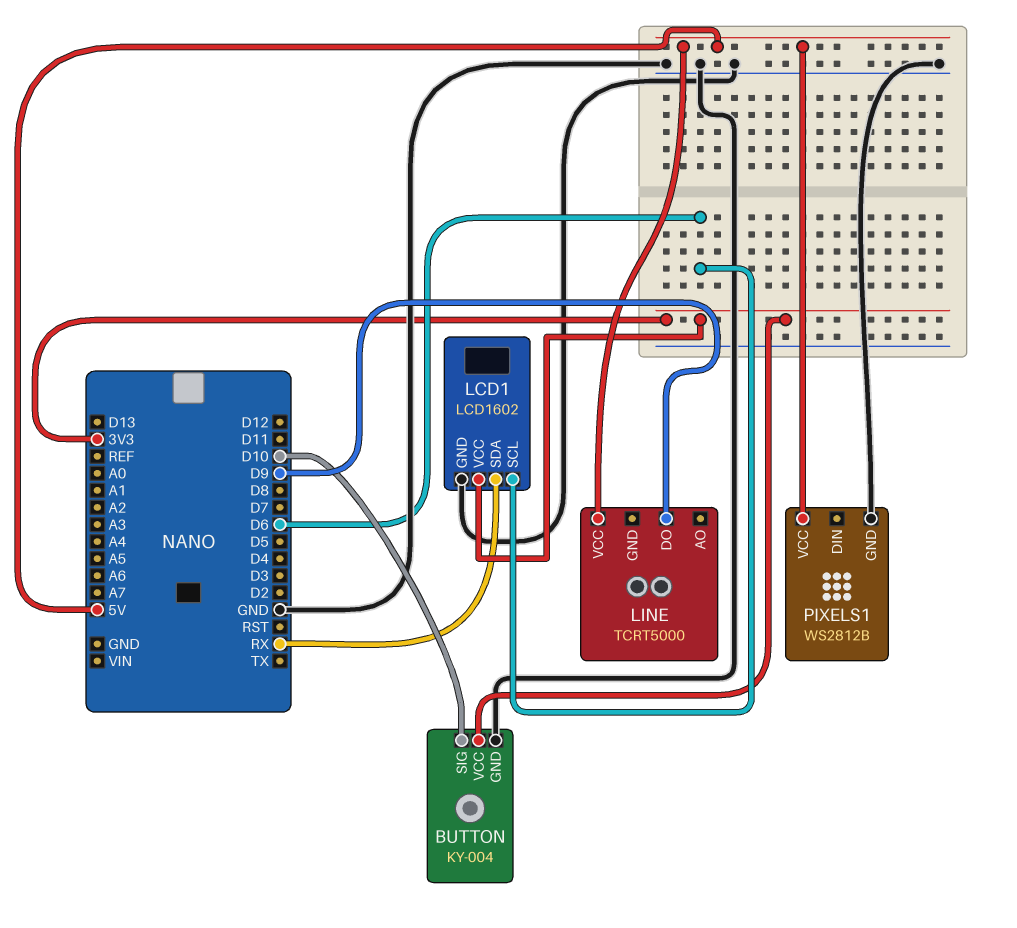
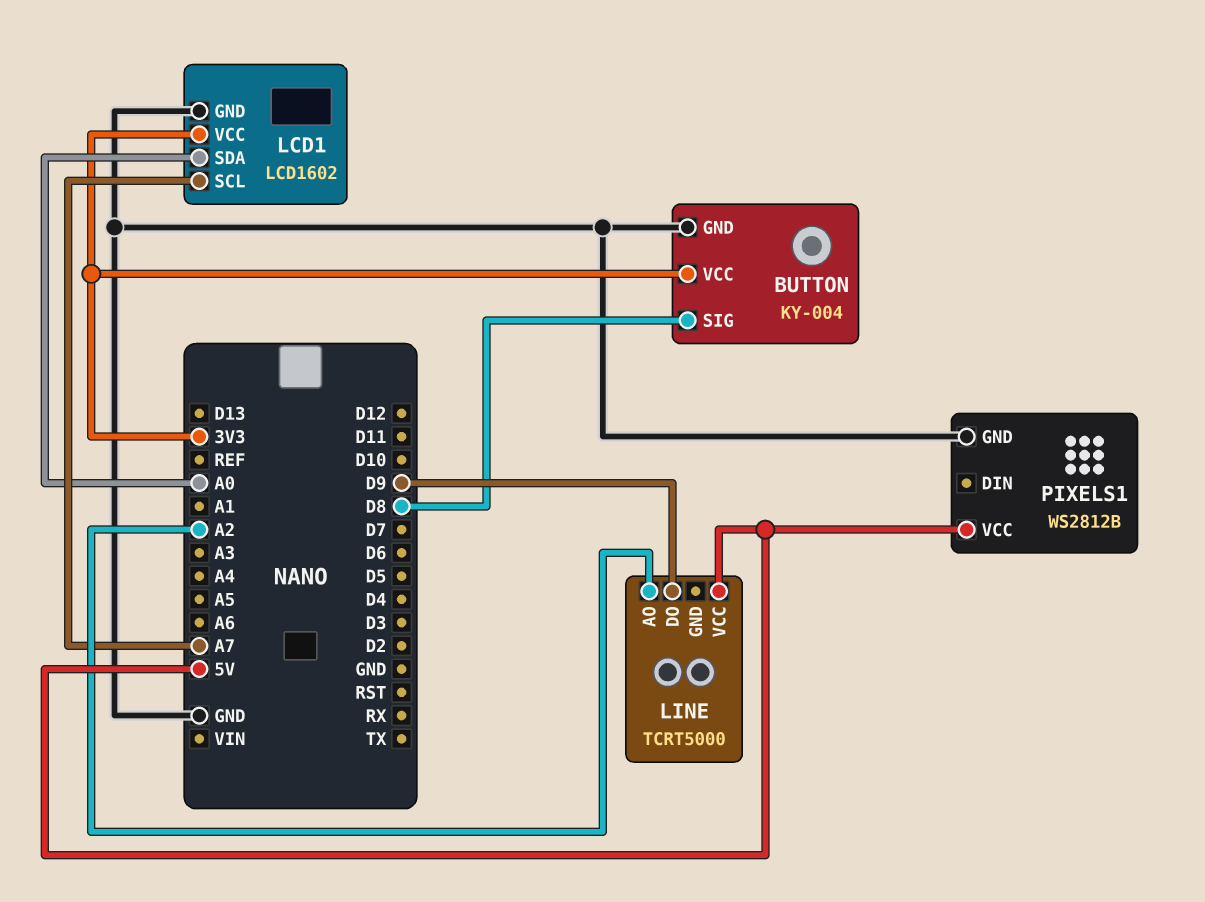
BUTTON pin SIG: D10 -> D8
LCD1 pin SCL: D6 -> A7
LCD1 pin SDA: RX -> A0
LINE pin AO: none -> A2

